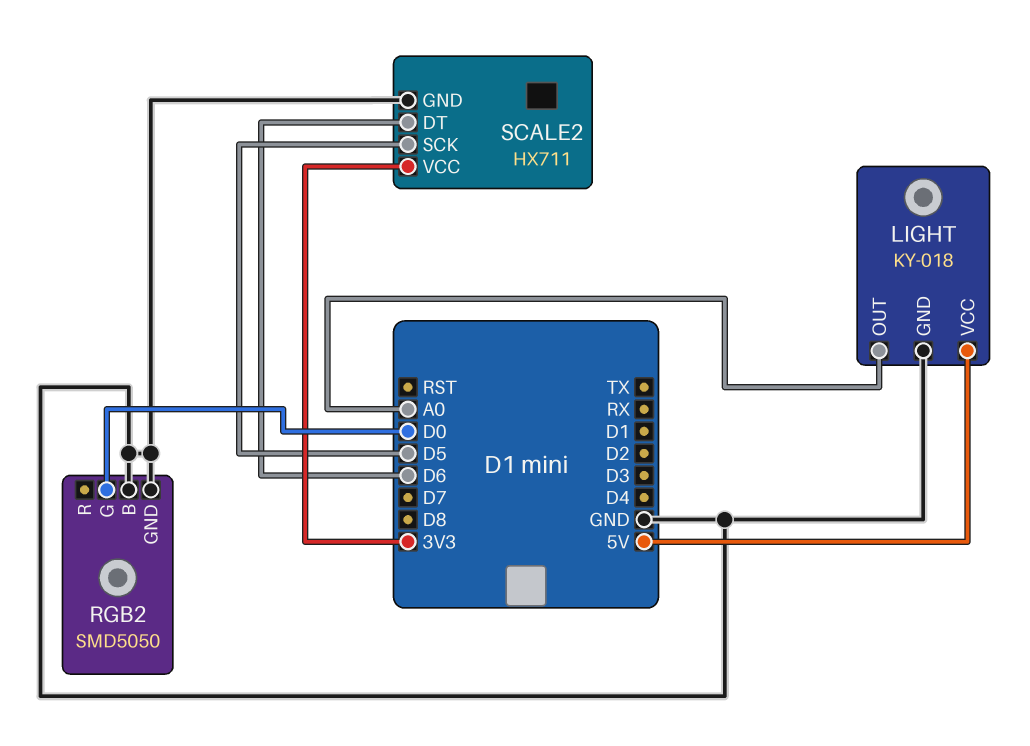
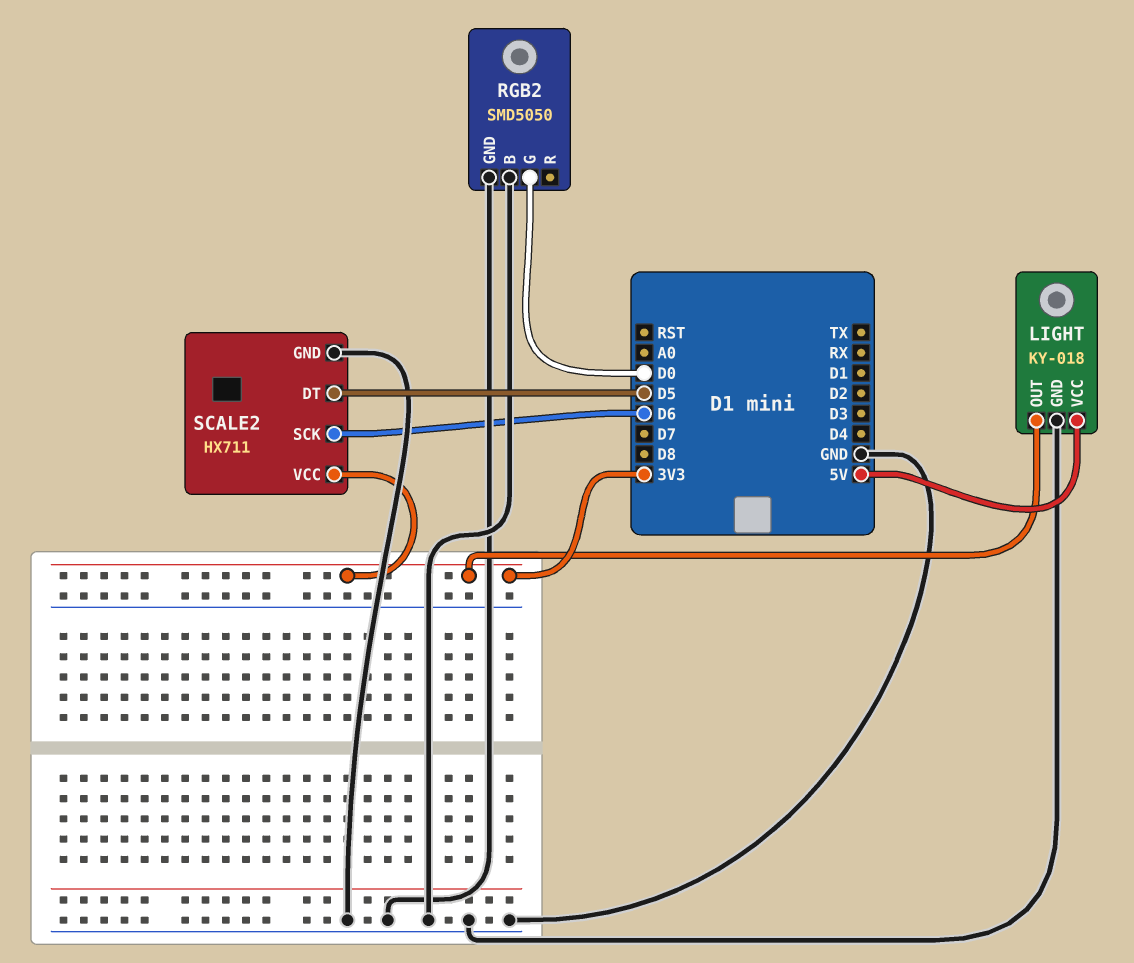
LIGHT pin OUT: A0 -> 3V3
SCALE2 pin DT: D6 -> D5
SCALE2 pin SCK: D5 -> D6

